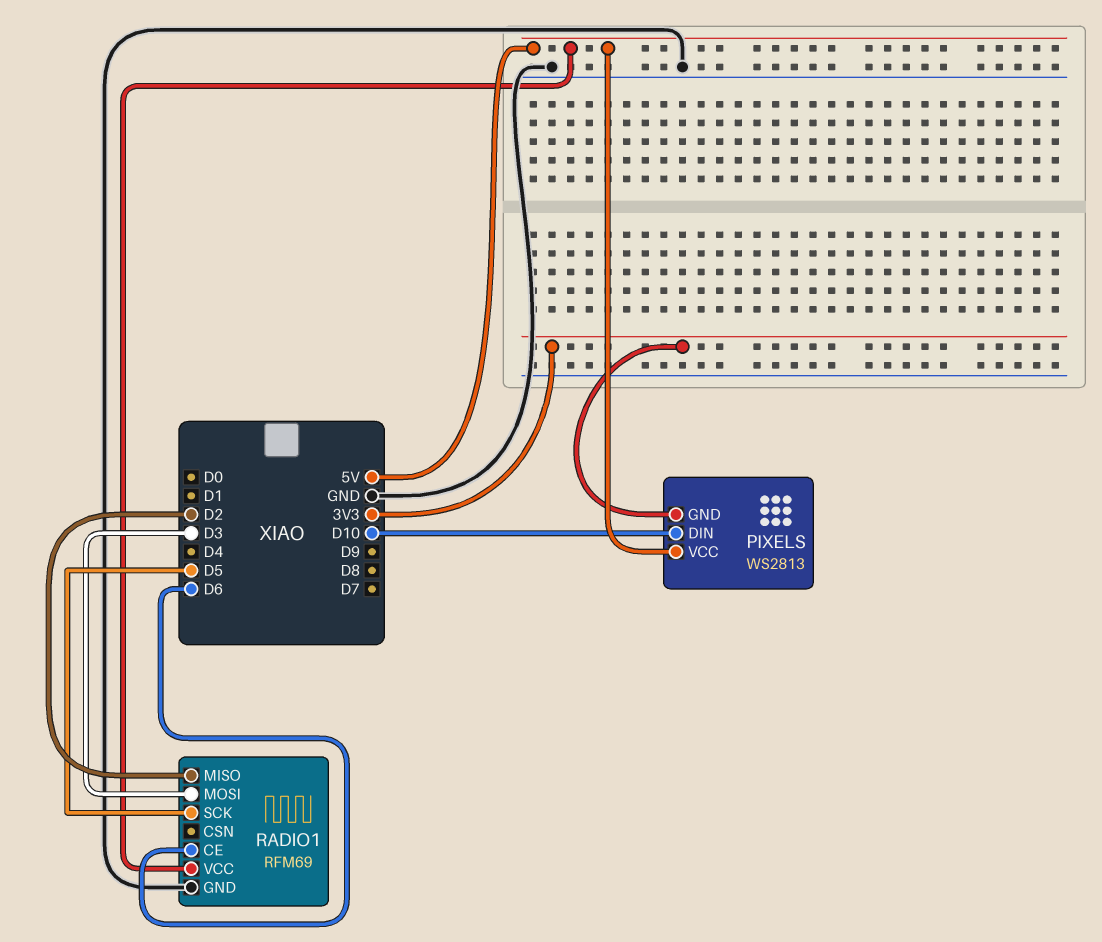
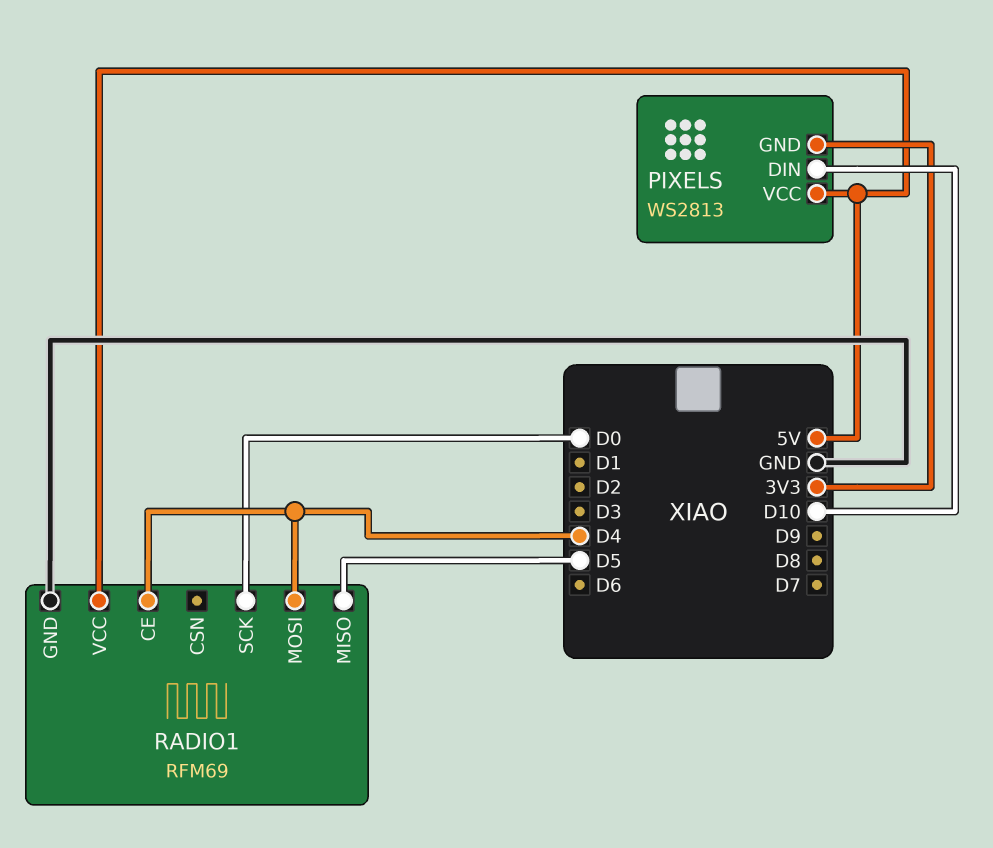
RADIO1 pin CE: D6 -> D4
RADIO1 pin MISO: D2 -> D5
RADIO1 pin MOSI: D3 -> D4
RADIO1 pin SCK: D5 -> D0

